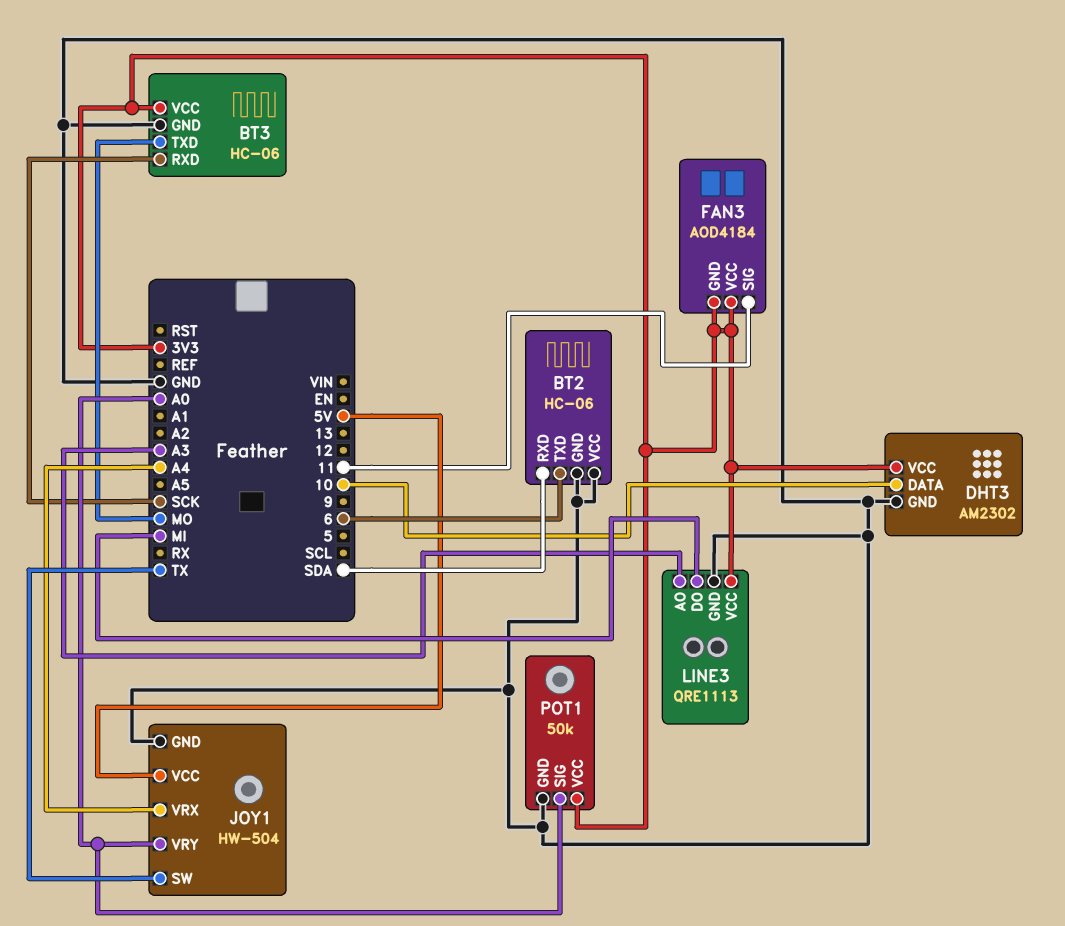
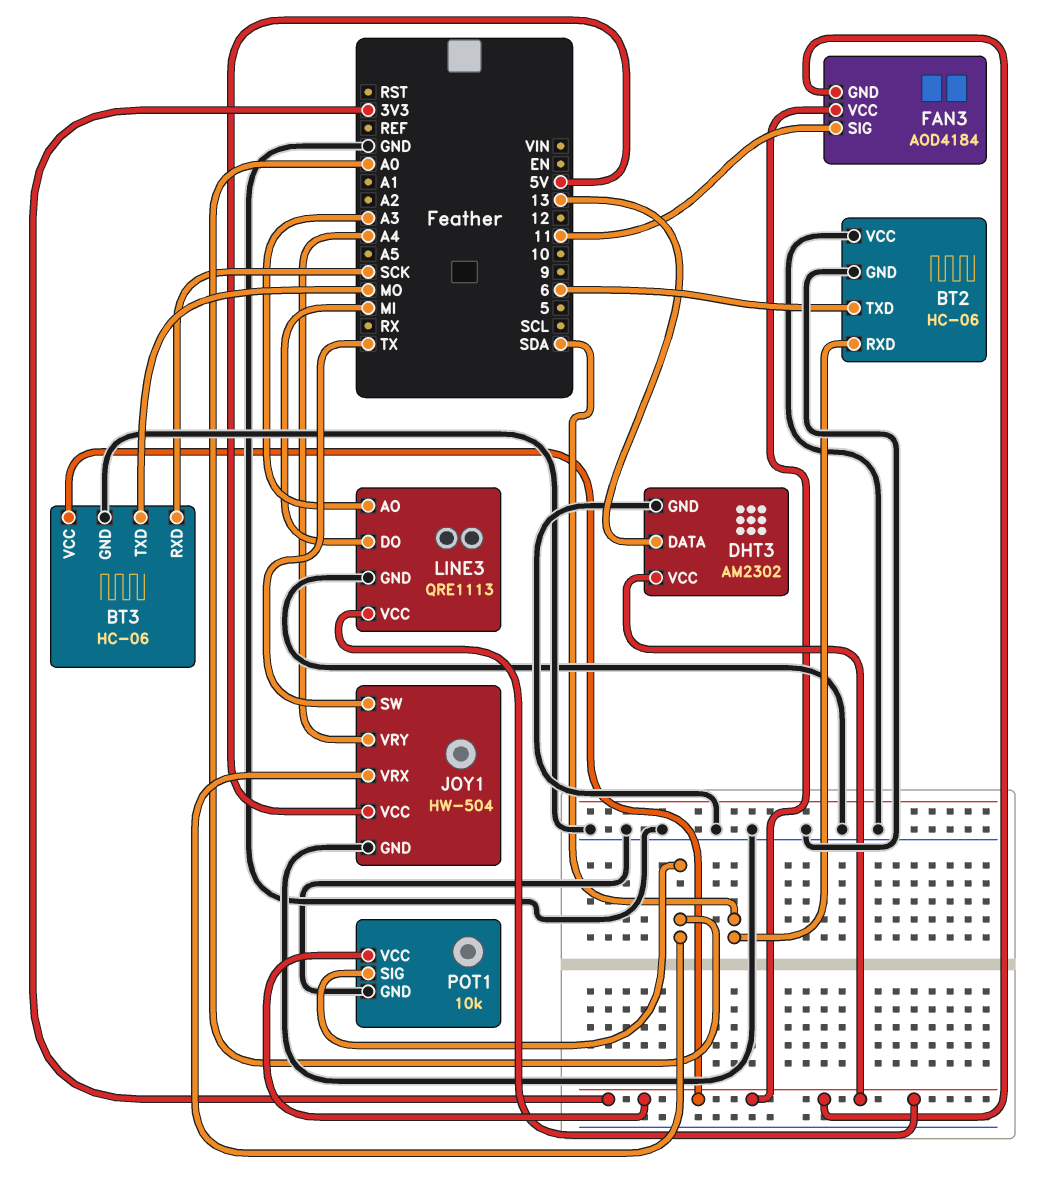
DHT3 pin DATA: 10 -> 13
JOY1 pin VRX: A4 -> A0
JOY1 pin VRY: A0 -> A4
POT1: 50k -> 10k

